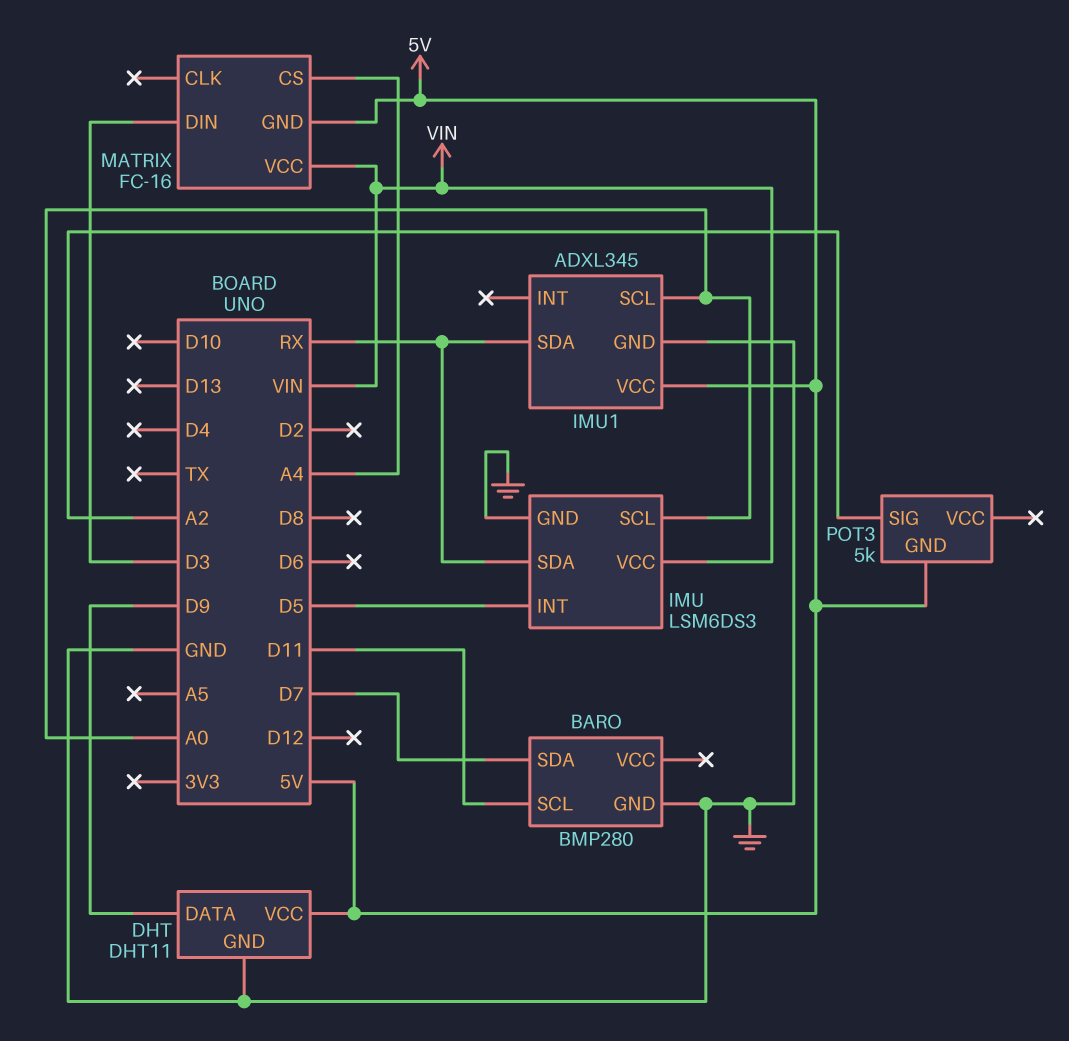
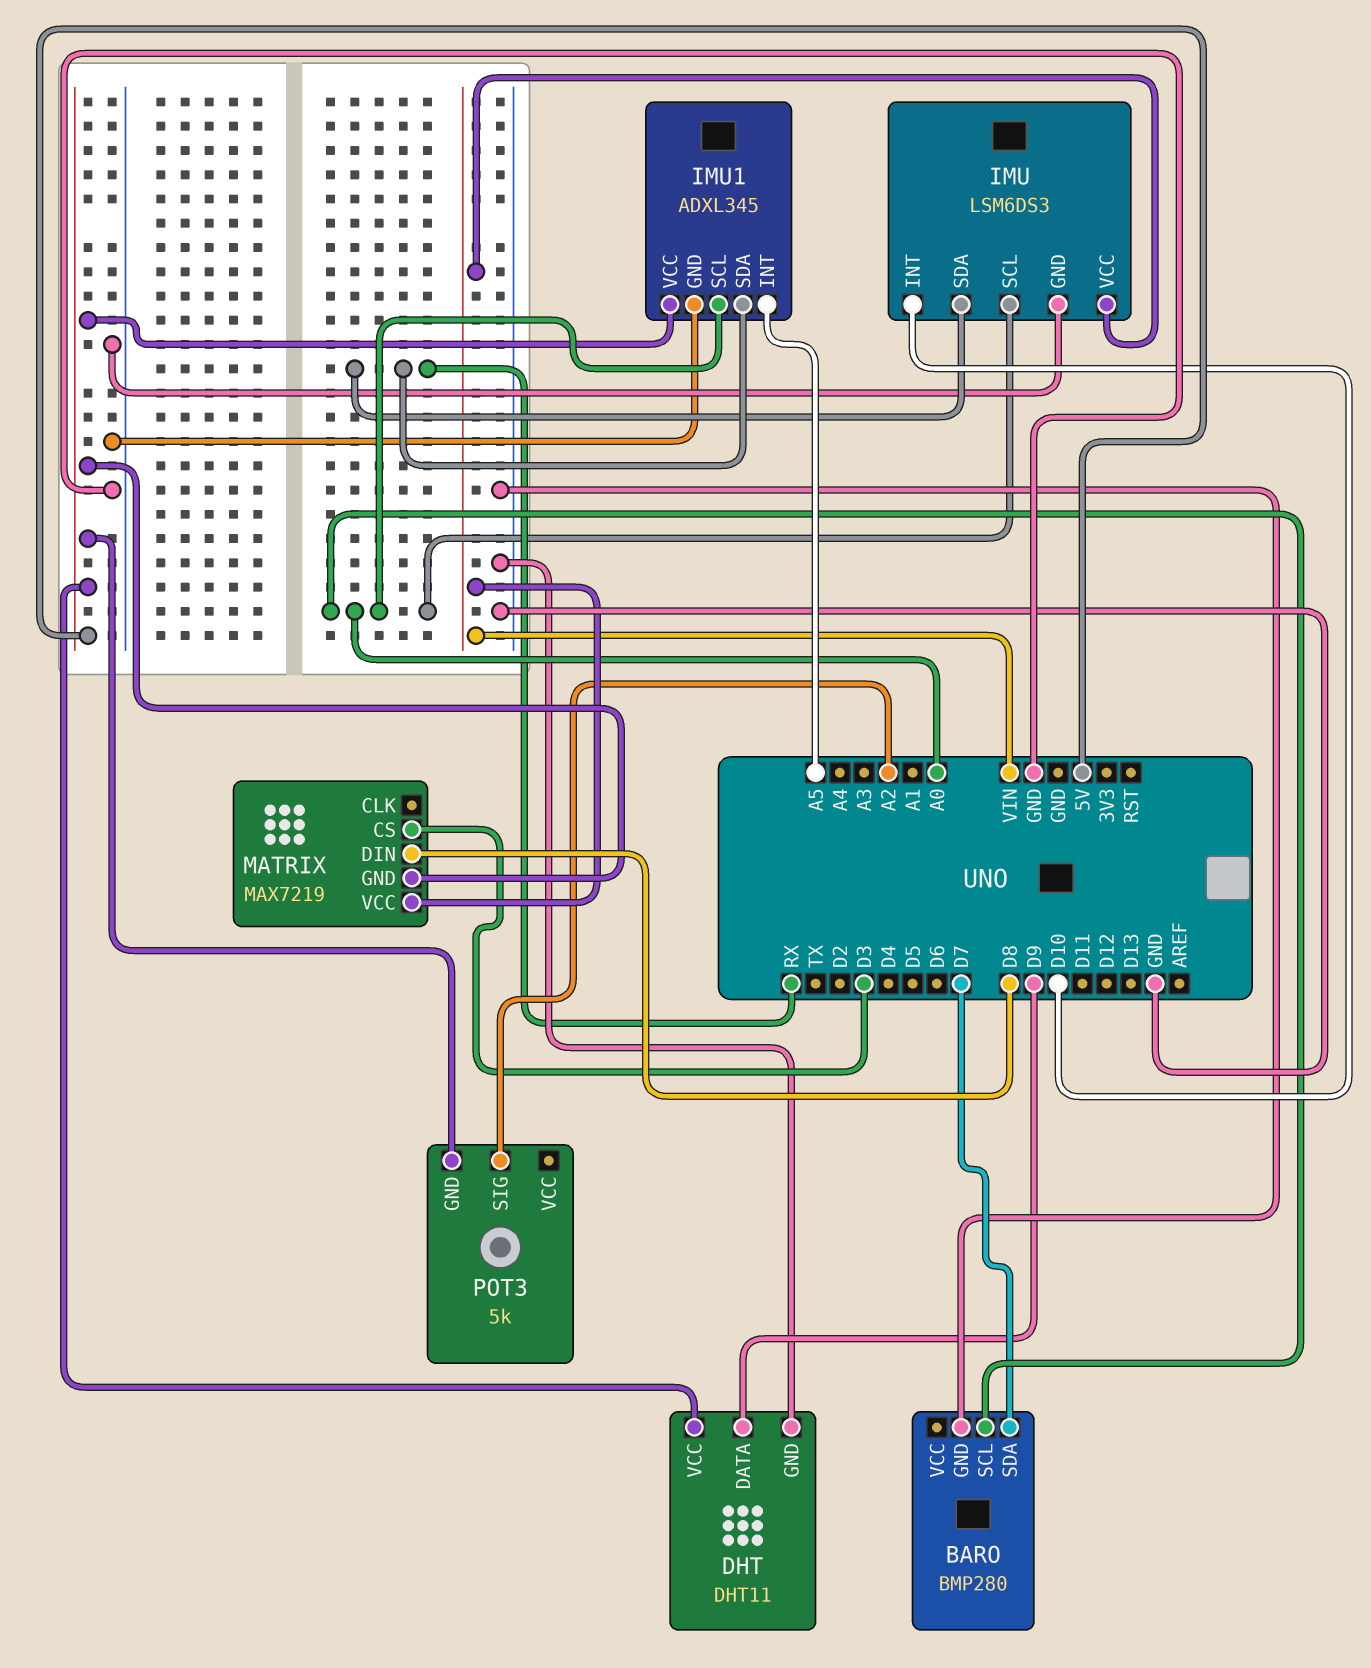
BARO pin SCL: D11 -> A0
IMU pin INT: D5 -> D10
IMU1 pin INT: none -> A5
MATRIX: FC-16 -> MAX7219
MATRIX pin CS: A4 -> D3
MATRIX pin DIN: D3 -> D8

